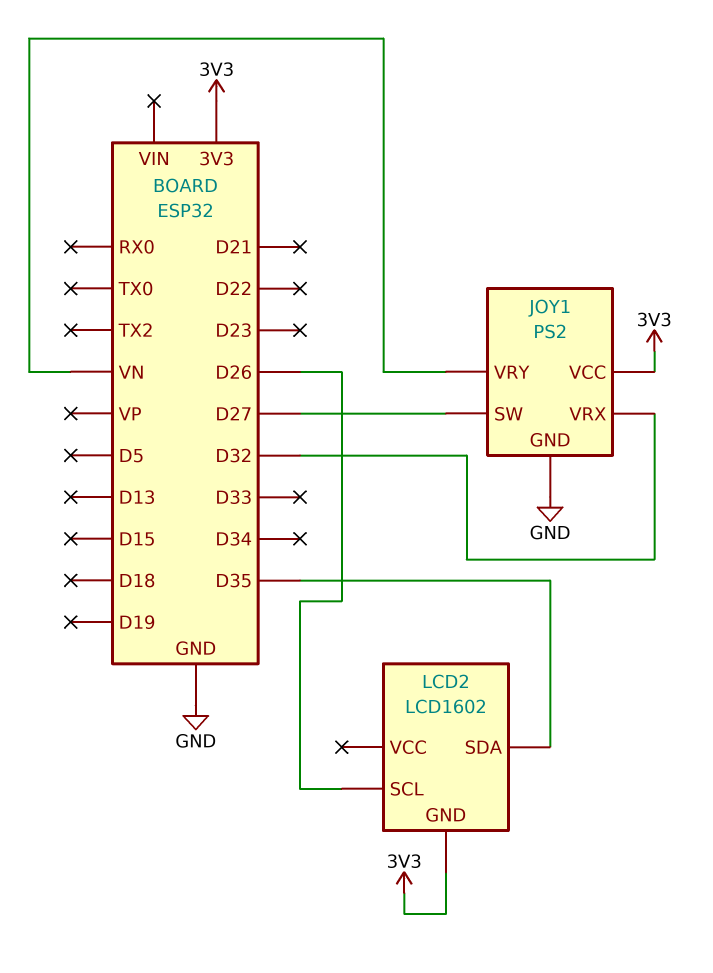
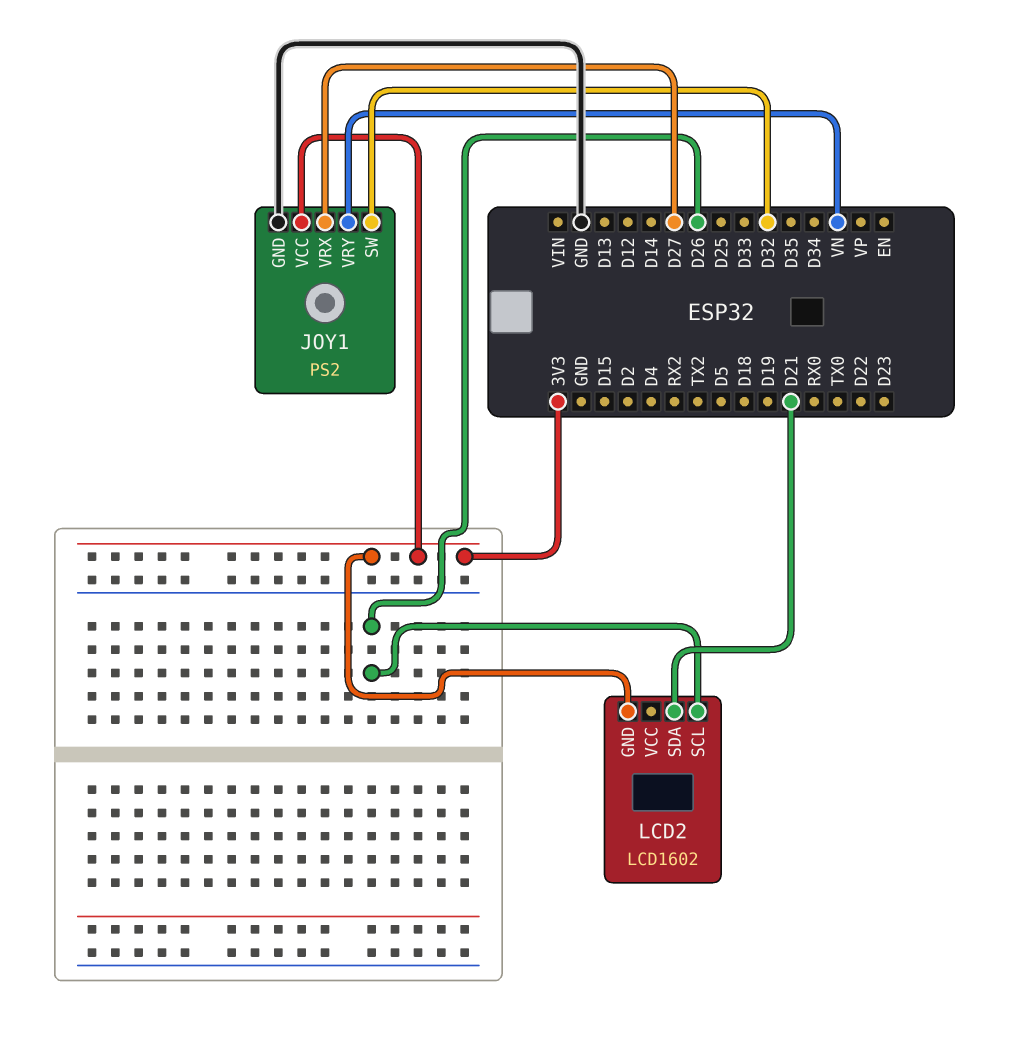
JOY1 pin SW: D27 -> D32
JOY1 pin VRX: D32 -> D27
LCD2 pin SDA: D35 -> D21

